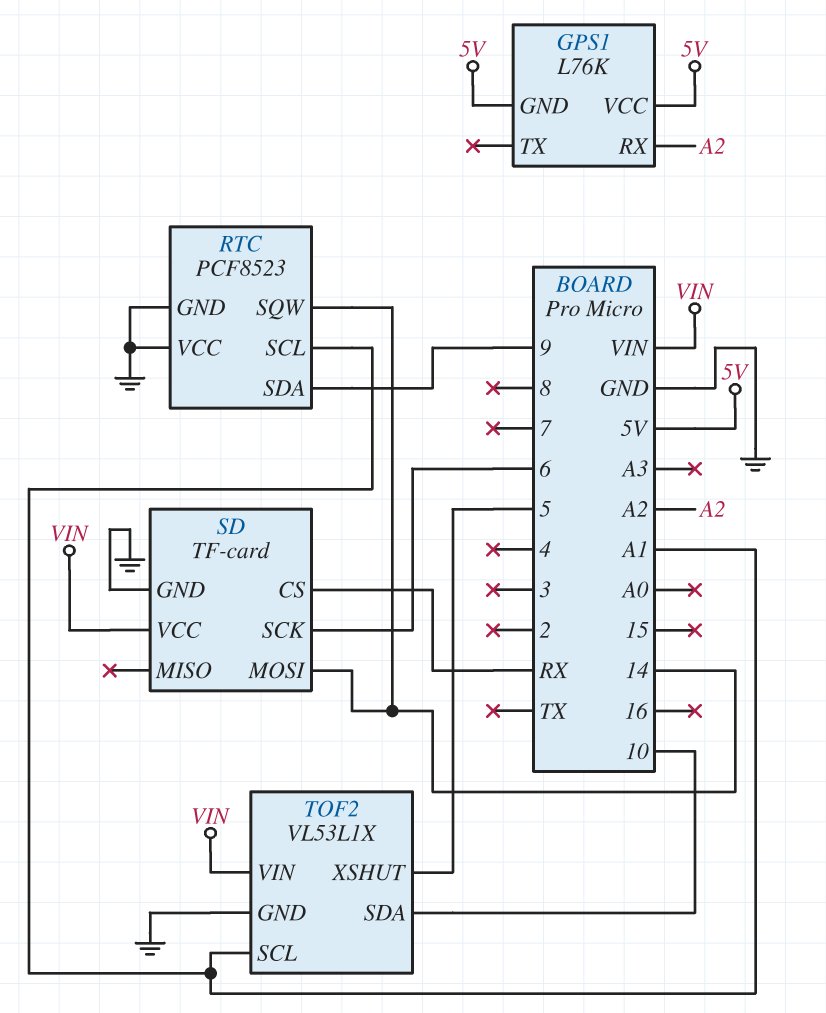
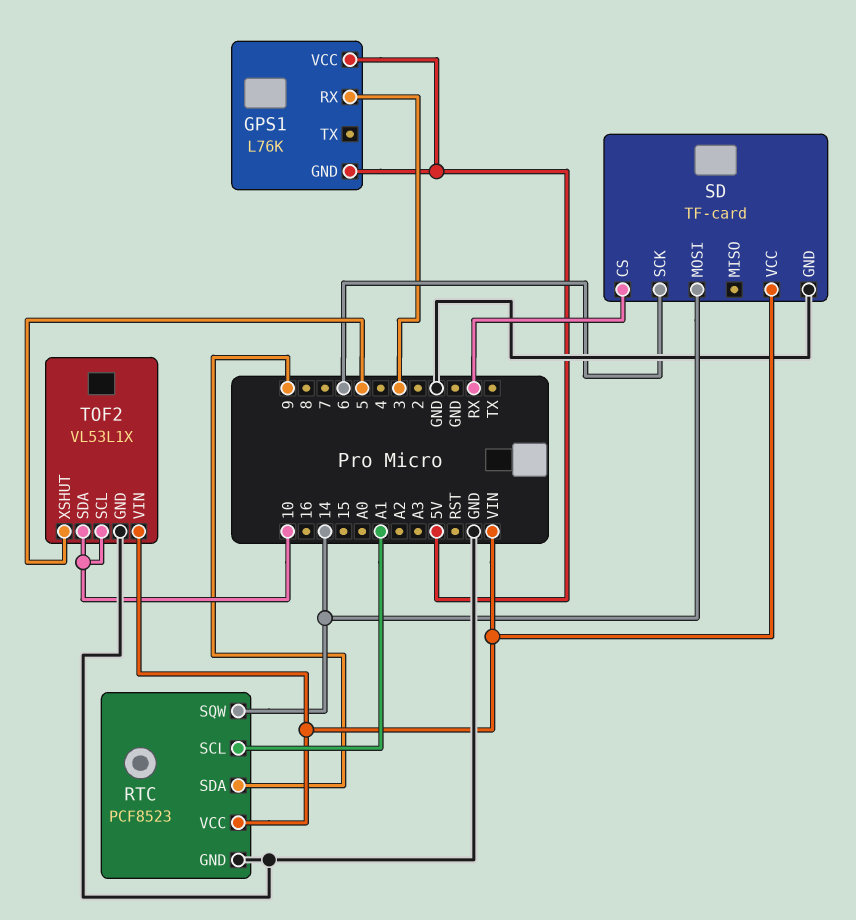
GPS1 pin RX: A2 -> 3
RTC pin VCC: GND -> VIN
TOF2 pin SCL: A1 -> 10

